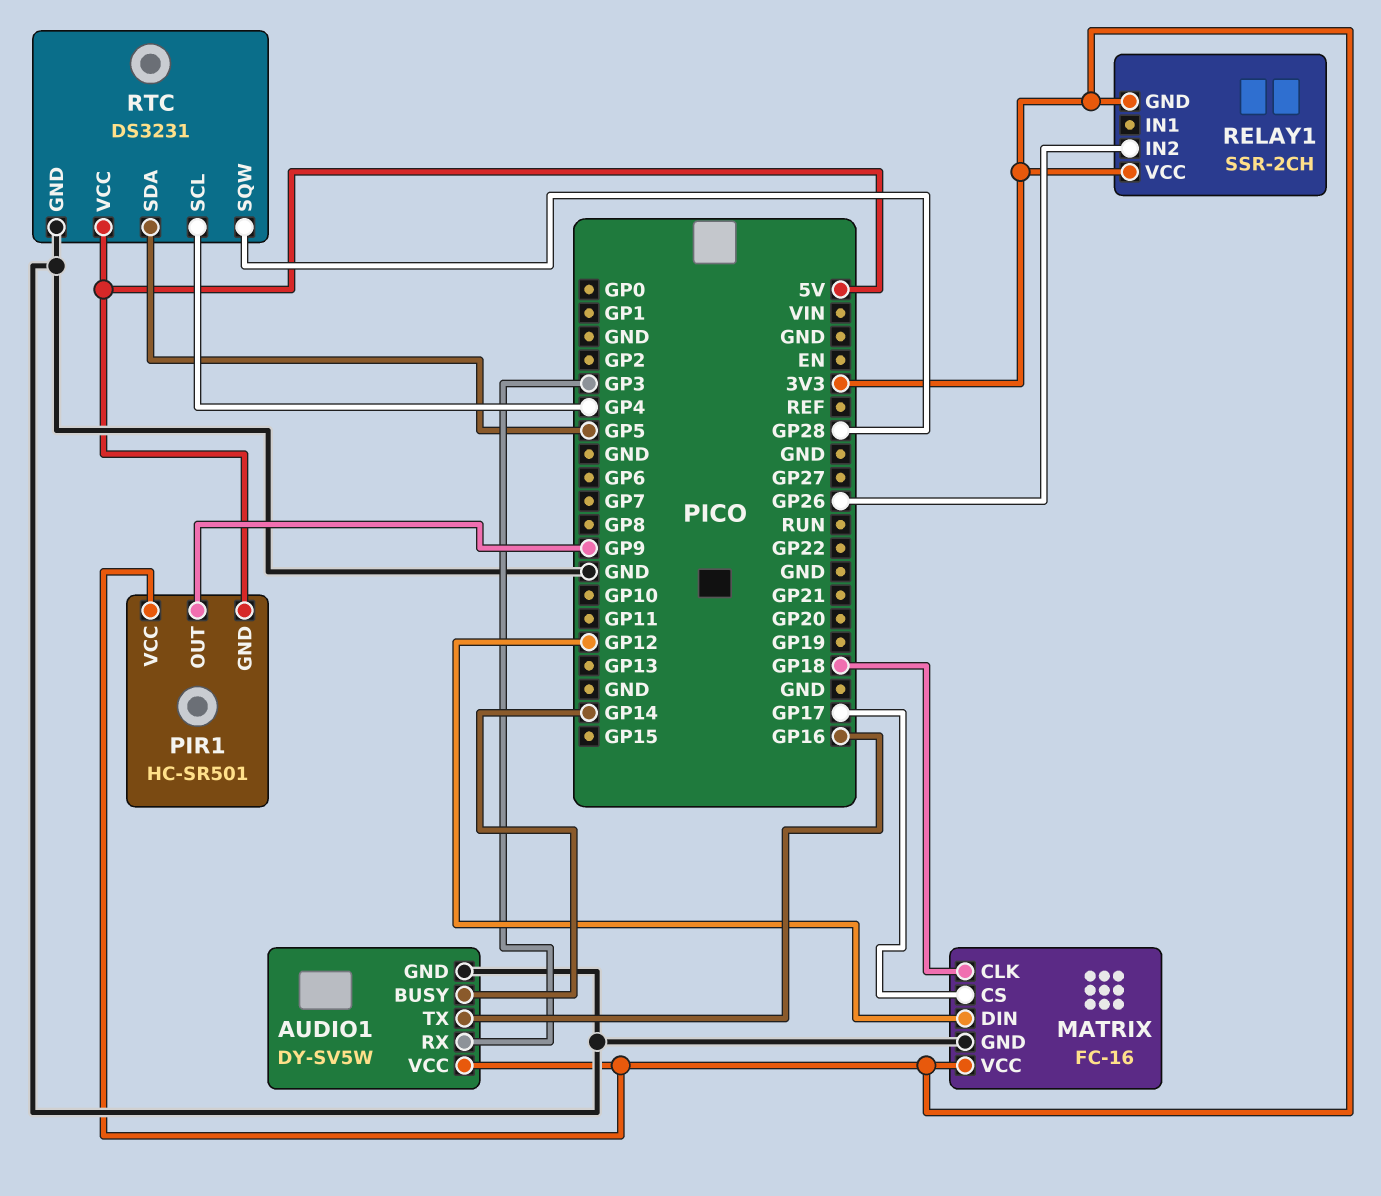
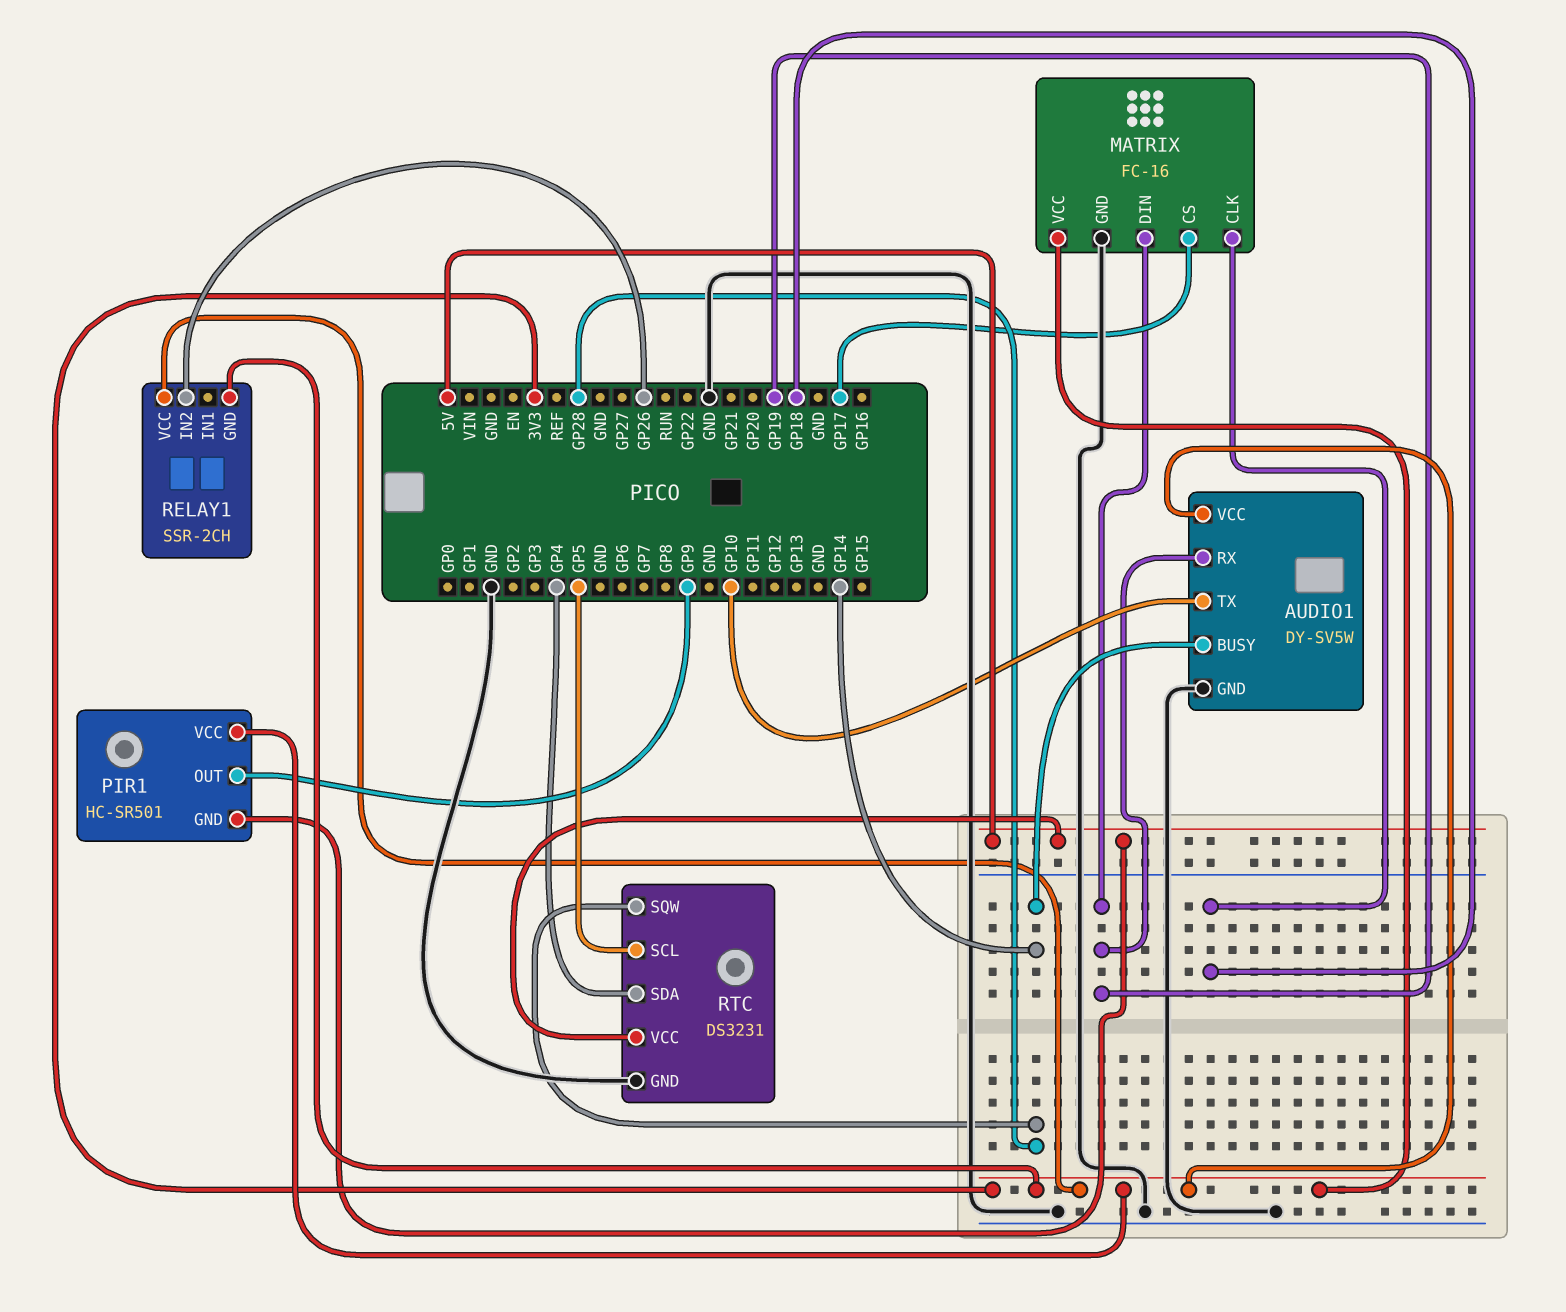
AUDIO1 pin RX: GP3 -> GP19
AUDIO1 pin TX: GP16 -> GP10
MATRIX pin DIN: GP12 -> GP19
RTC pin SCL: GP4 -> GP5
RTC pin SDA: GP5 -> GP4

